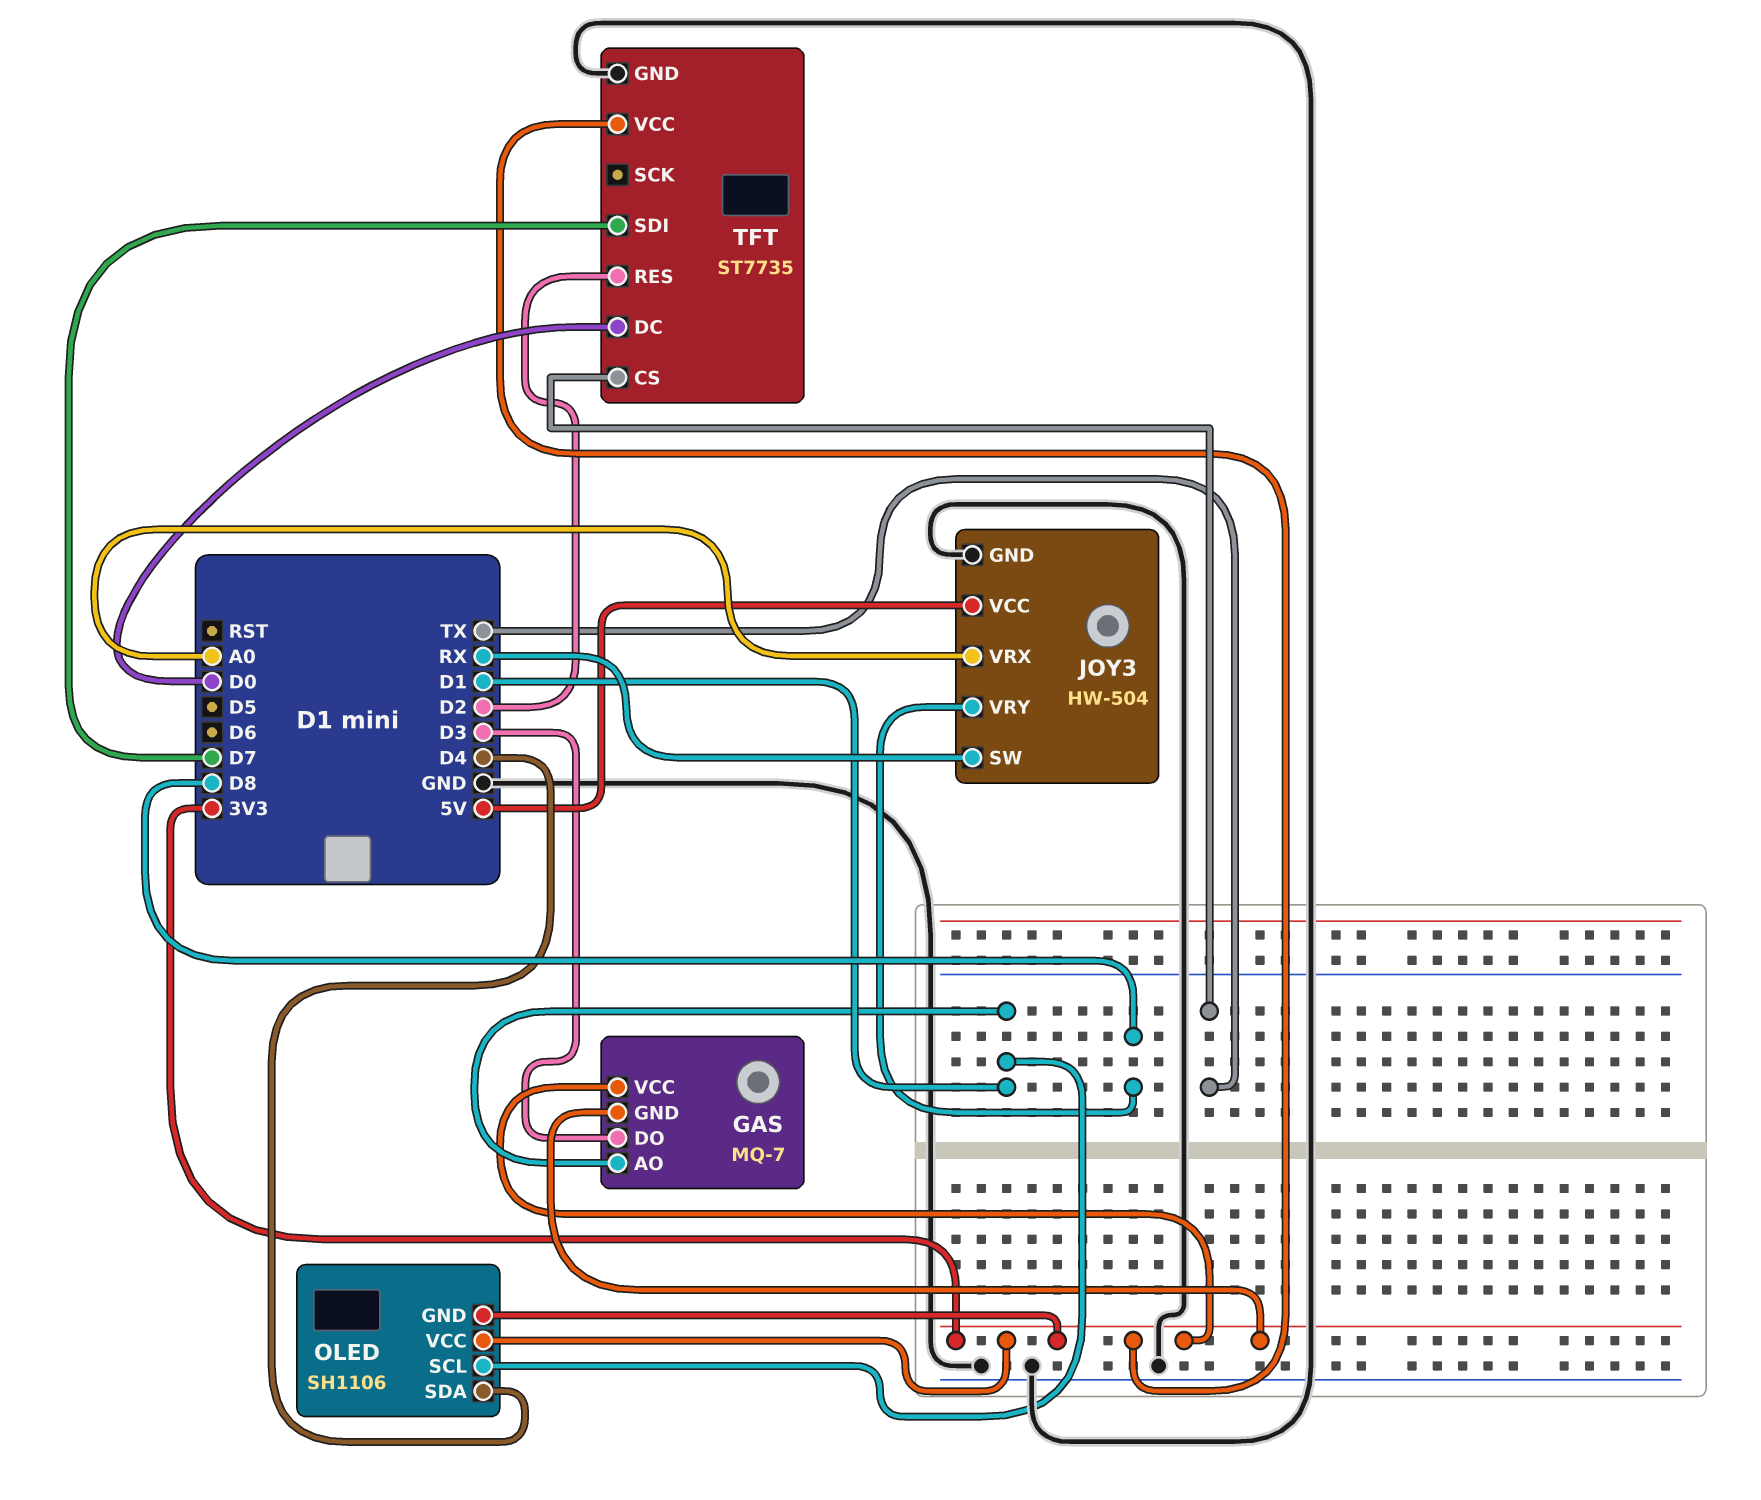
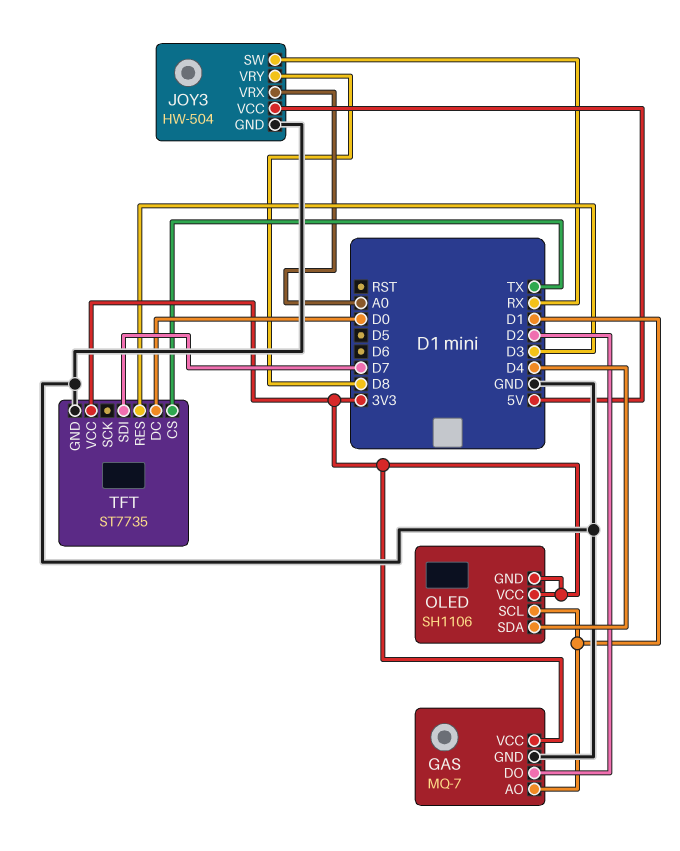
GAS pin DO: D3 -> D2
GAS pin GND: 3V3 -> GND
TFT pin RES: D2 -> D3

